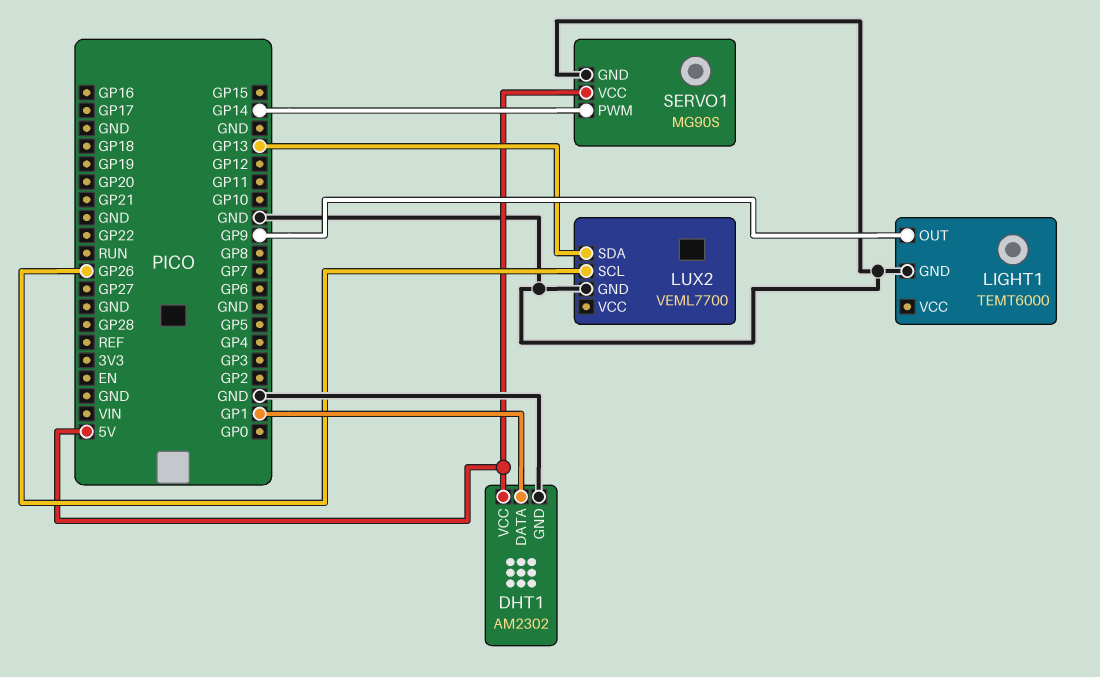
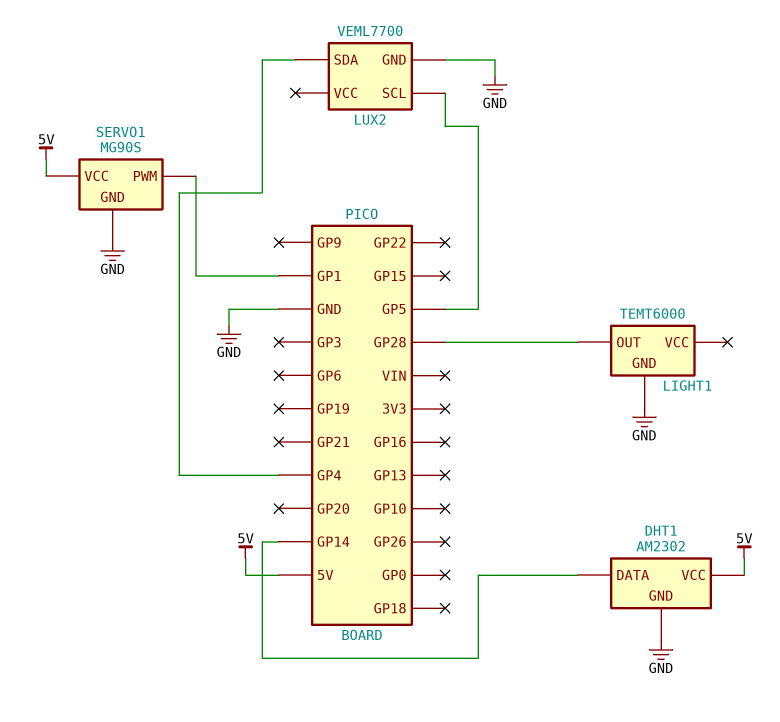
DHT1 pin DATA: GP1 -> GP14
LIGHT1 pin OUT: GP9 -> GP28
LUX2 pin SCL: GP26 -> GP5
LUX2 pin SDA: GP13 -> GP4
SERVO1 pin PWM: GP14 -> GP1

